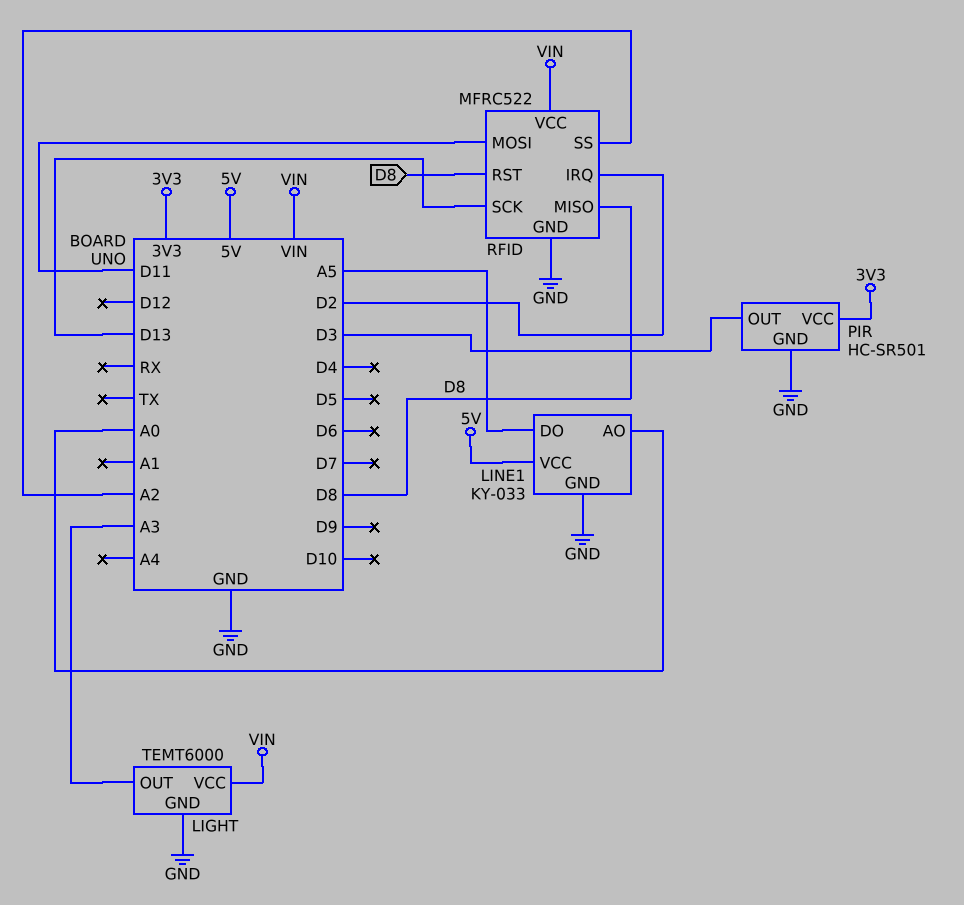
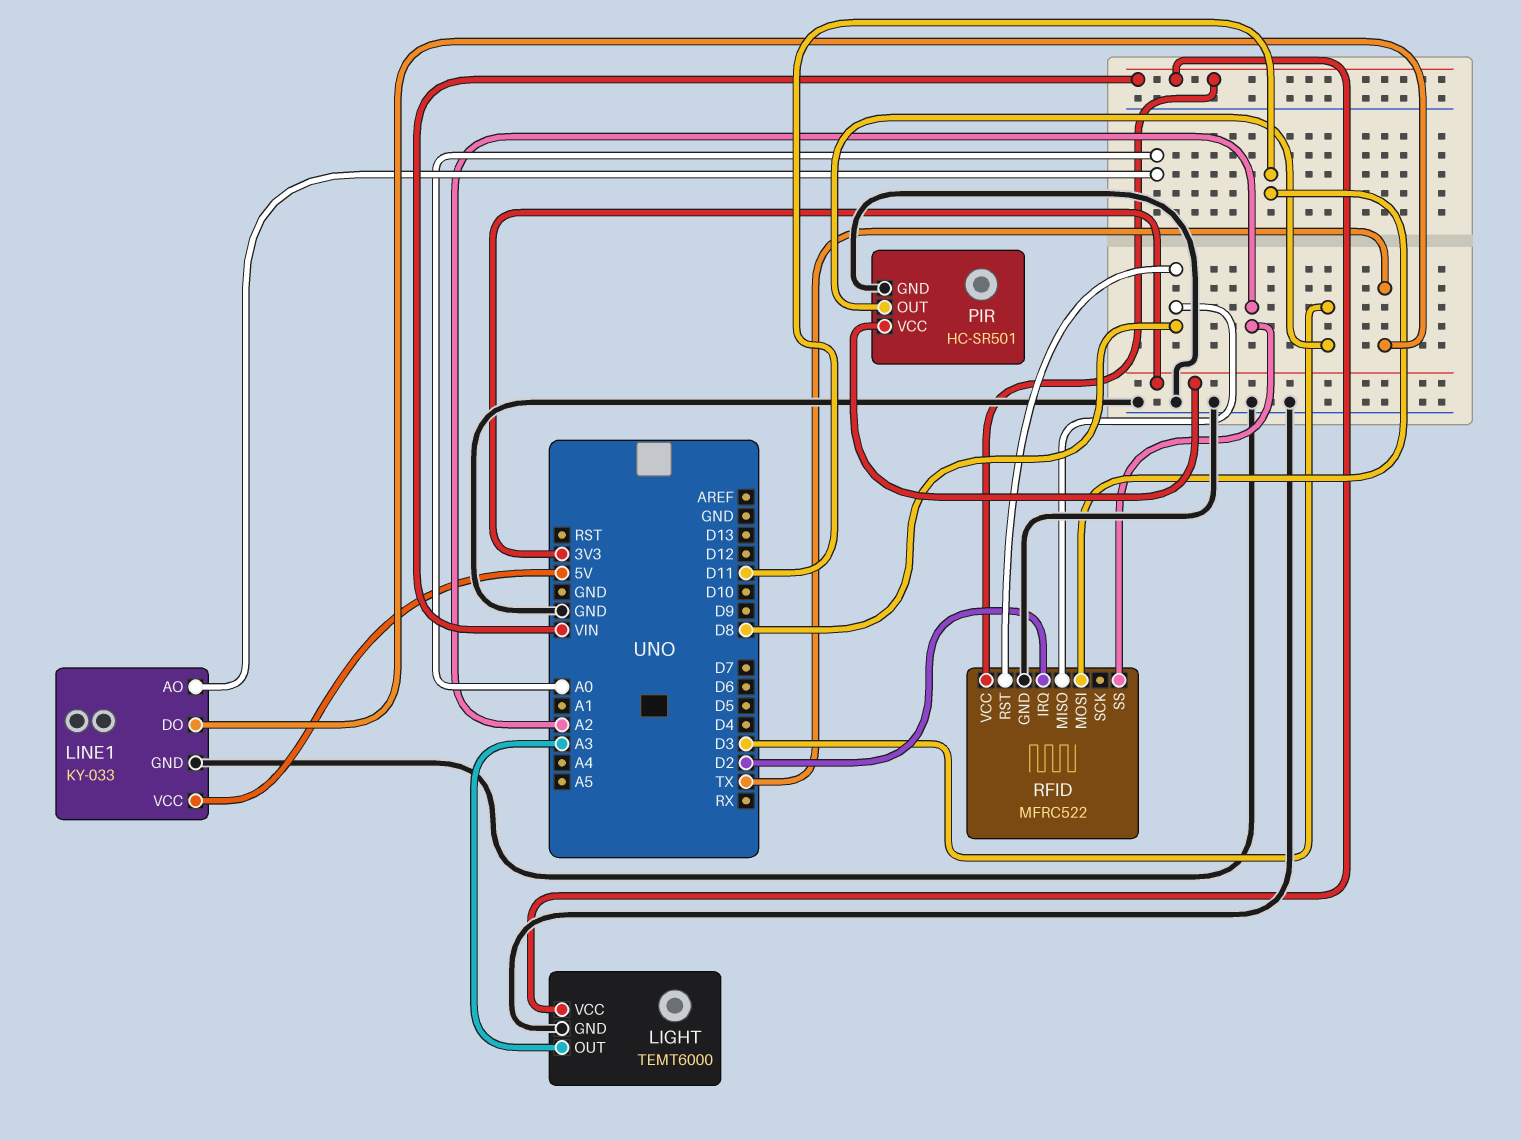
LINE1 pin DO: A5 -> TX
RFID pin SCK: D13 -> none

